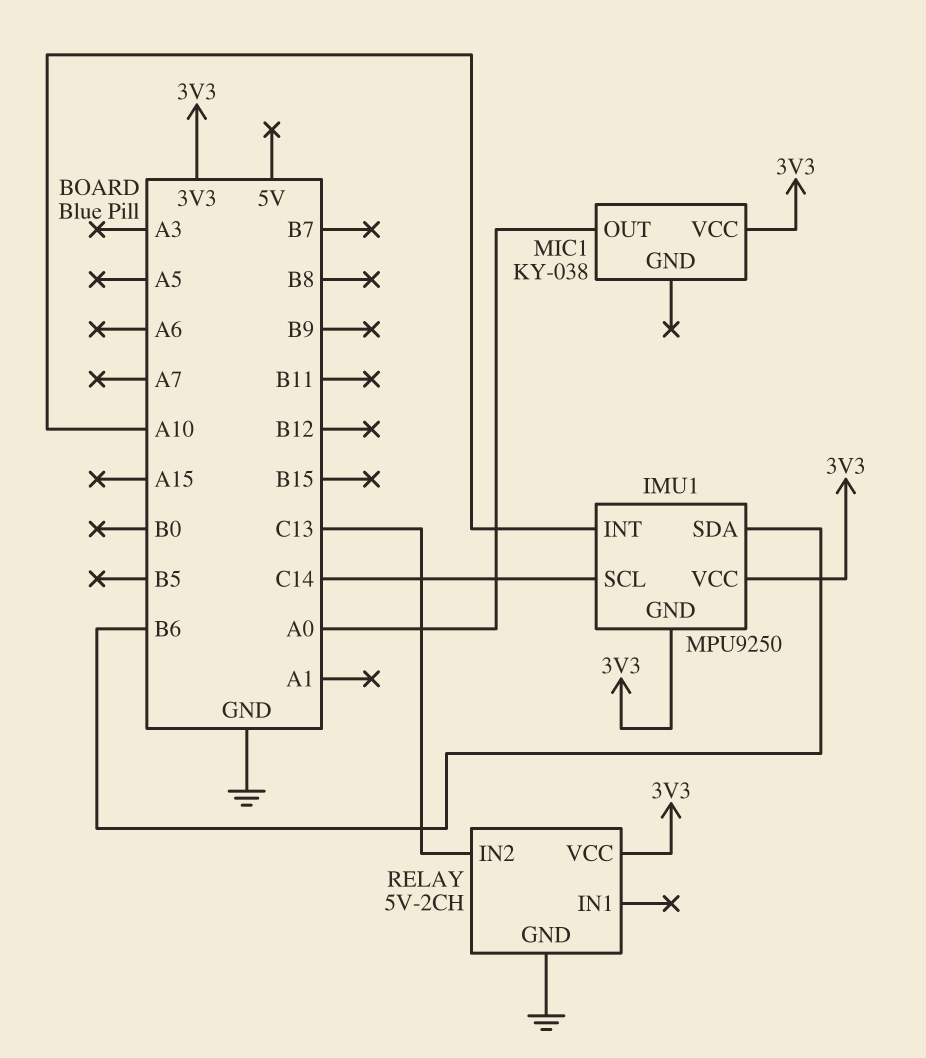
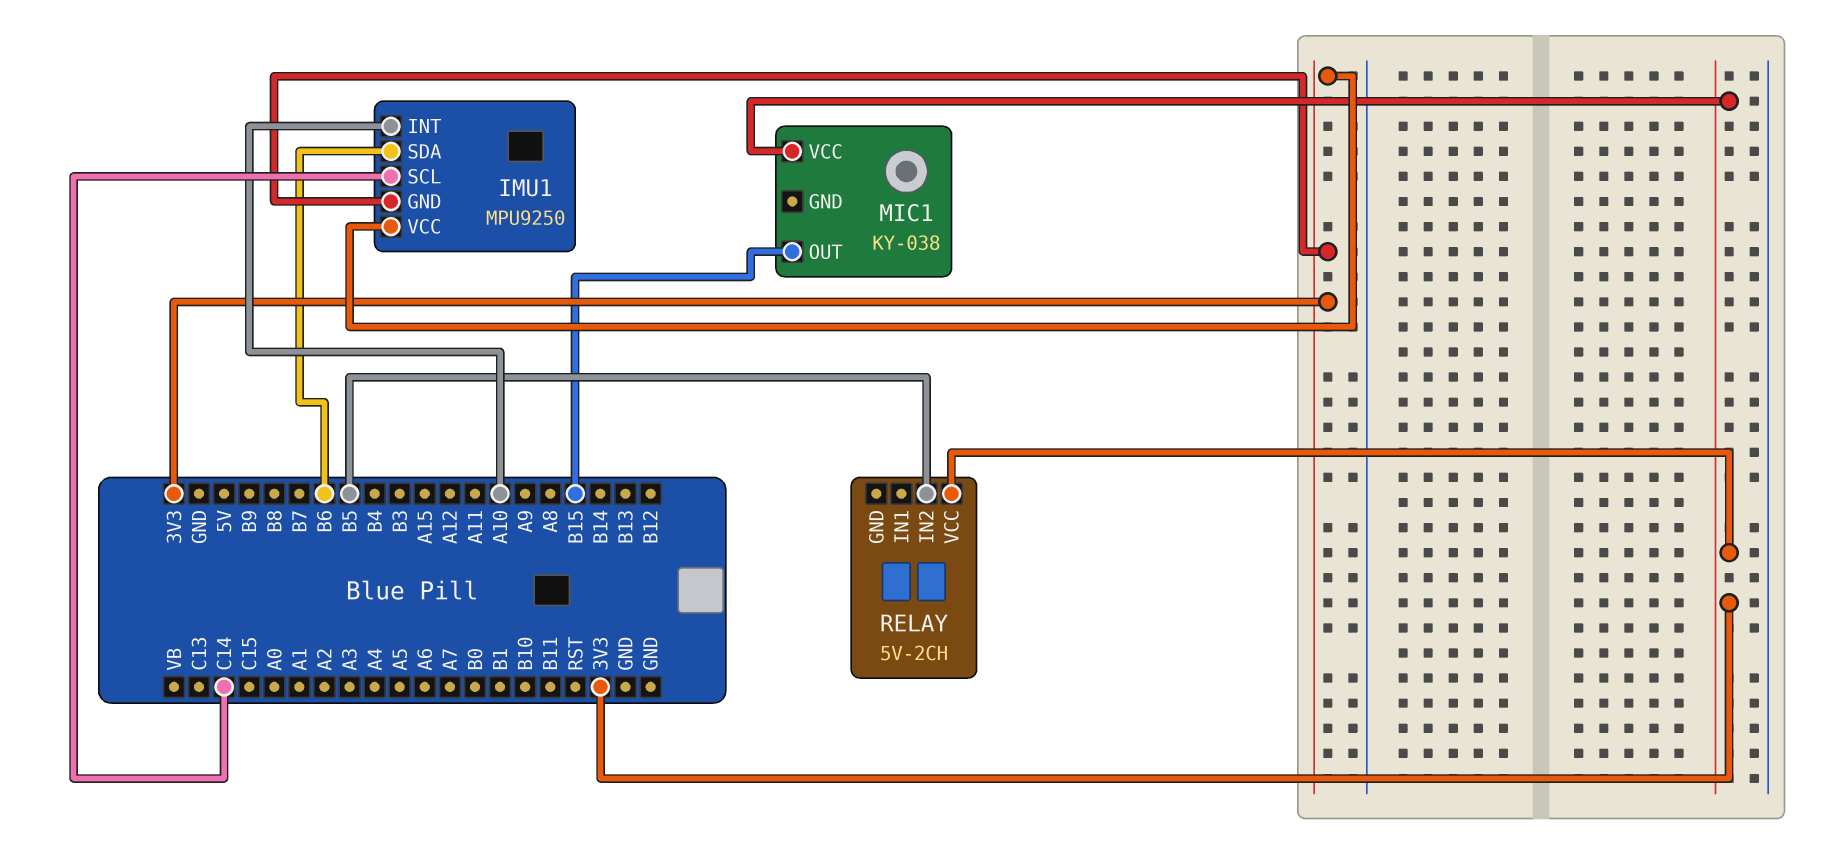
MIC1 pin OUT: A0 -> B15
RELAY pin GND: GND -> none
RELAY pin IN2: C13 -> B5

